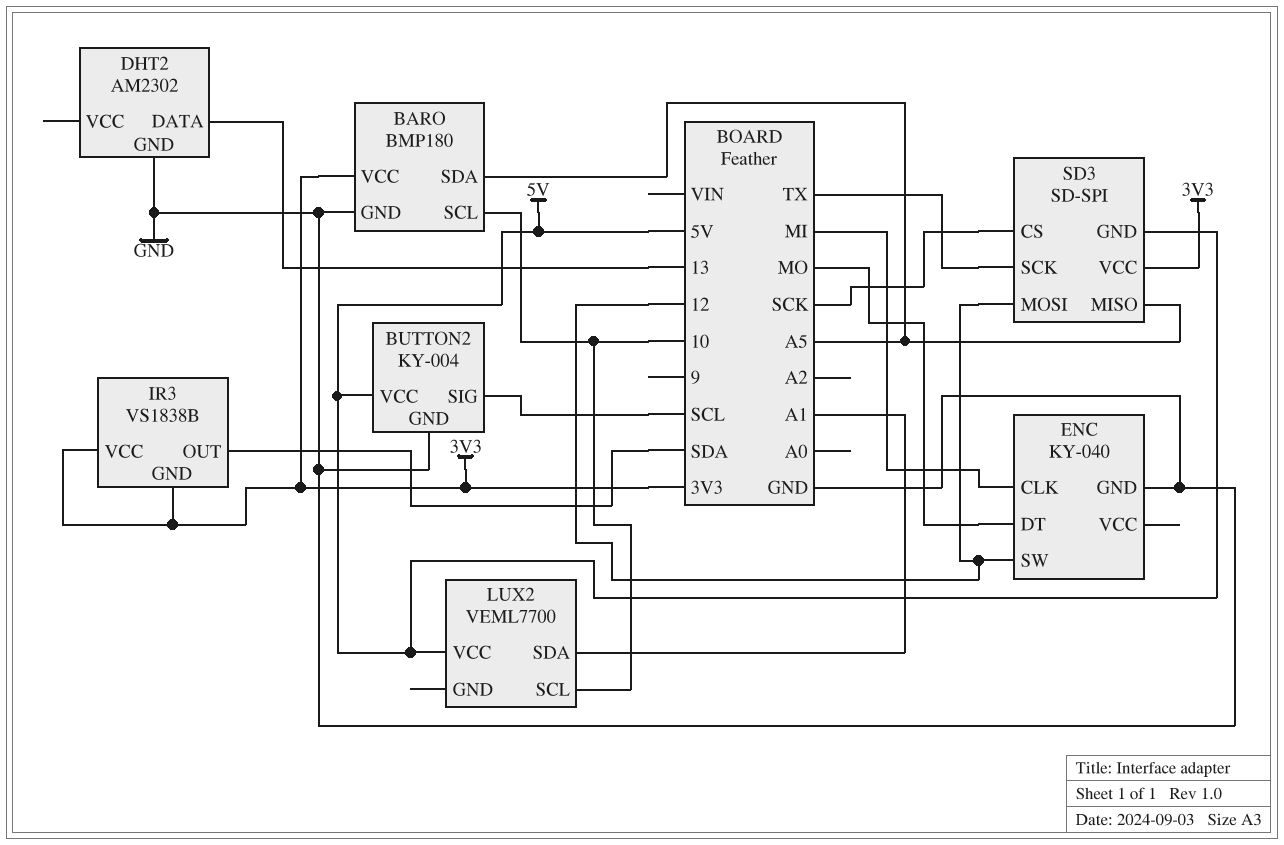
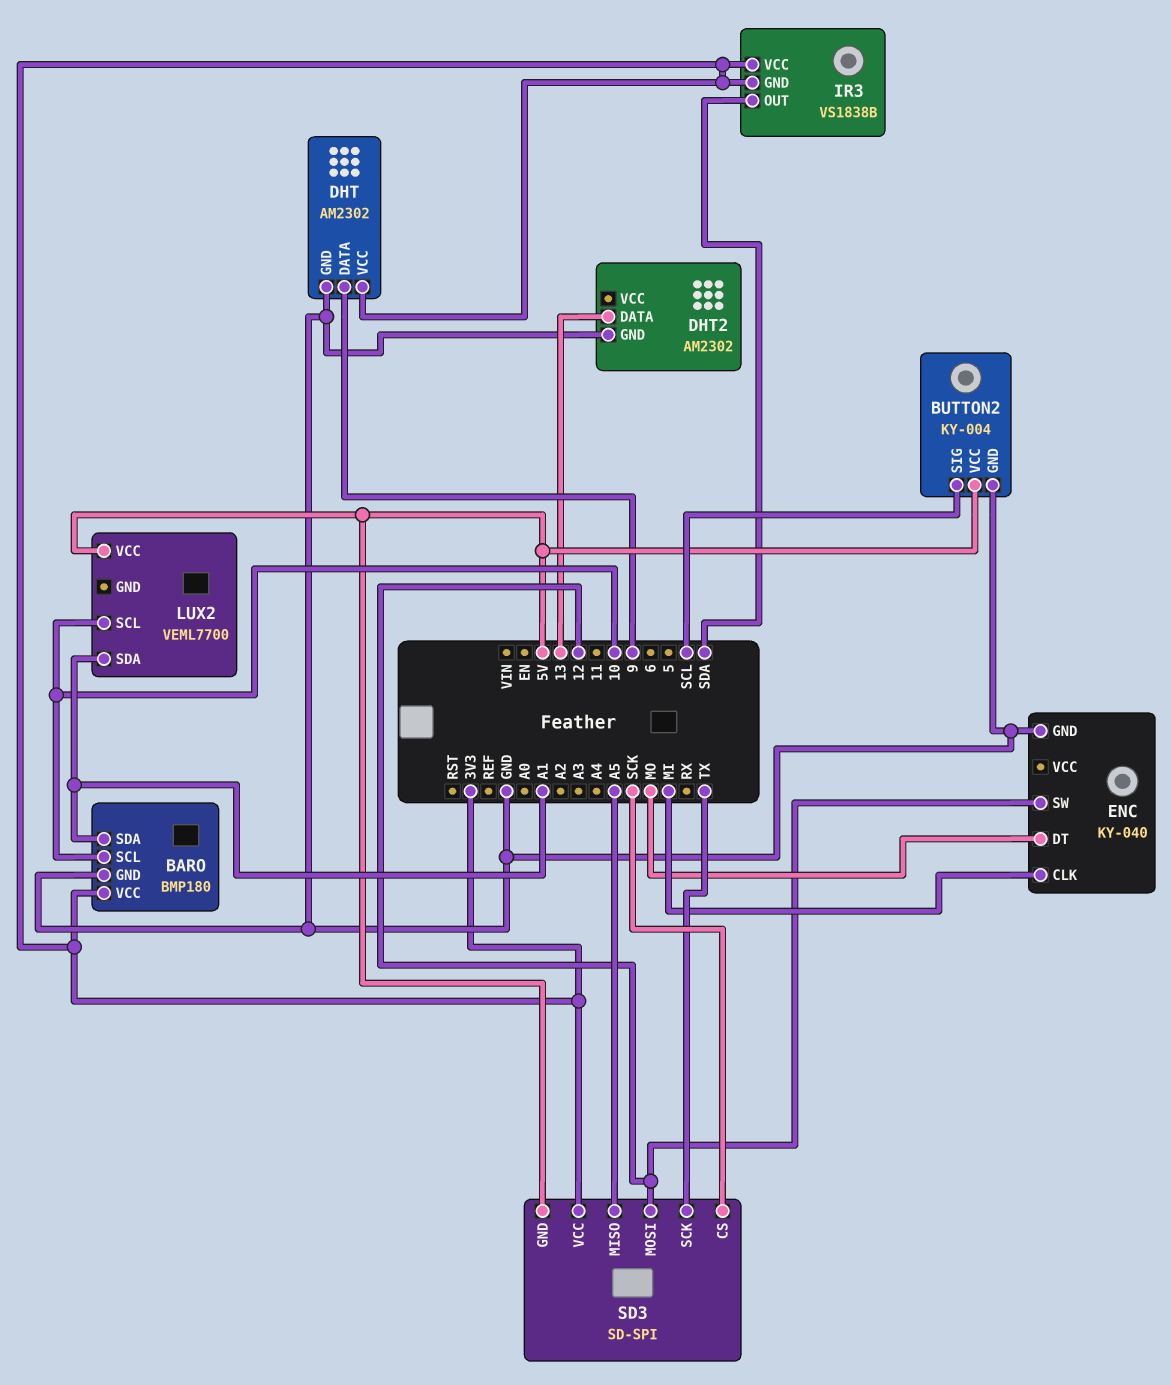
BARO pin SDA: A5 -> A1
DHT: none -> AM2302
DHT pin DATA: none -> 9
DHT pin GND: none -> GND
DHT pin VCC: none -> 3V3

